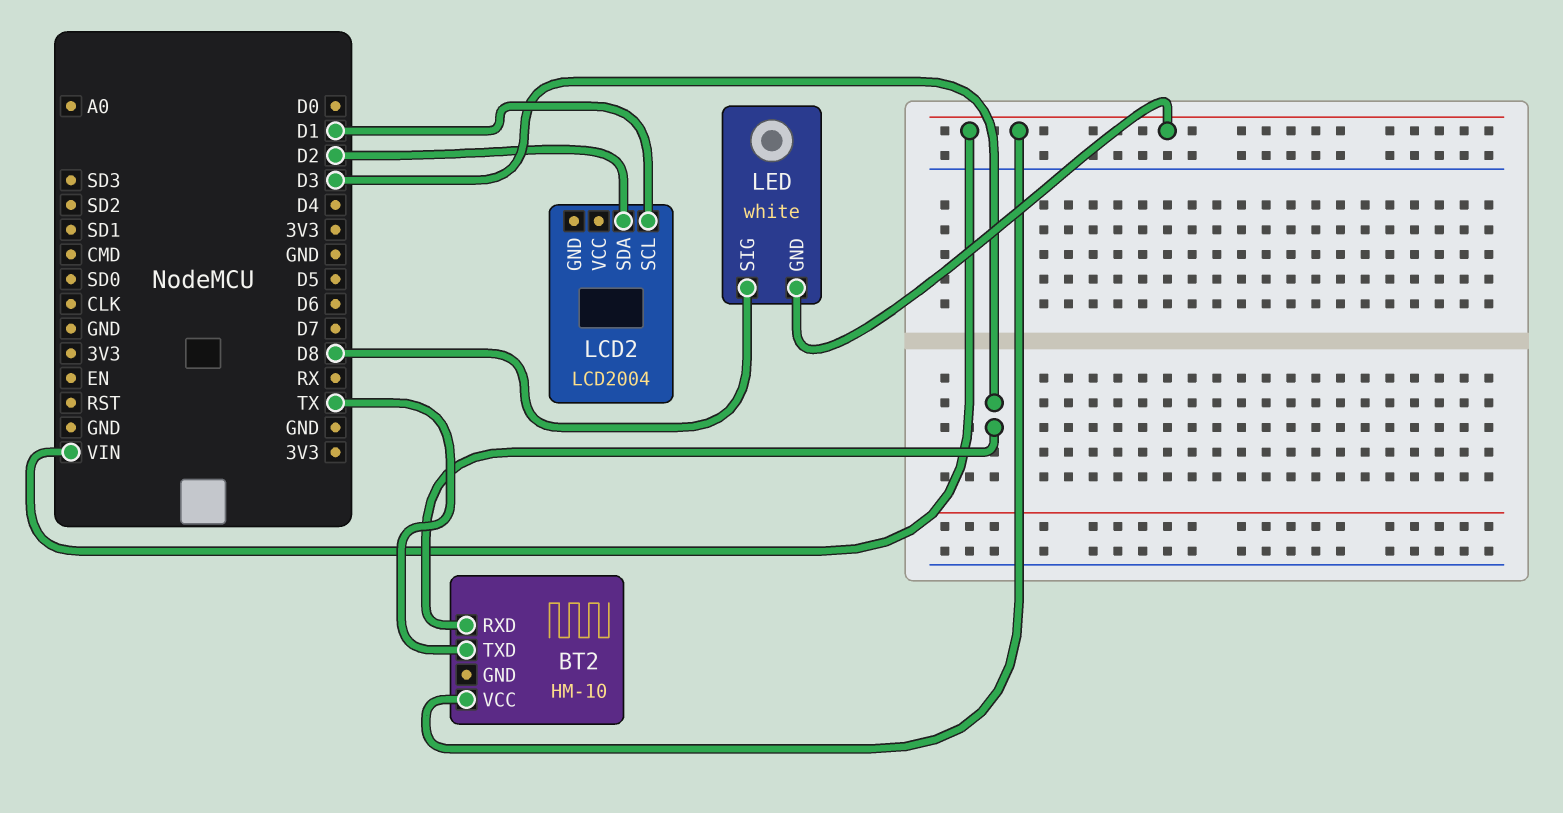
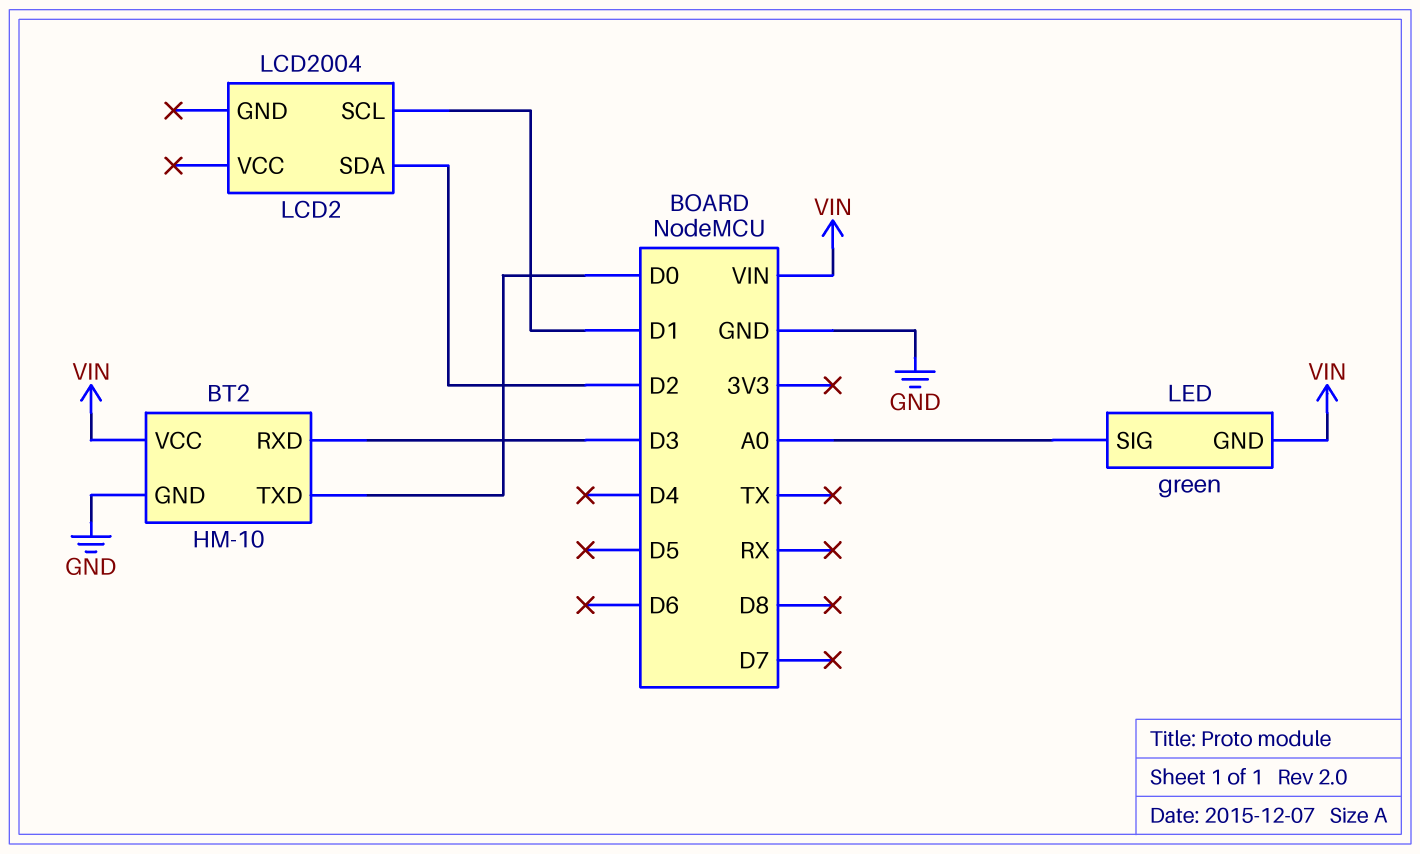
BT2 pin GND: none -> GND
BT2 pin TXD: TX -> D0
LED: white -> green
LED pin SIG: D8 -> A0

